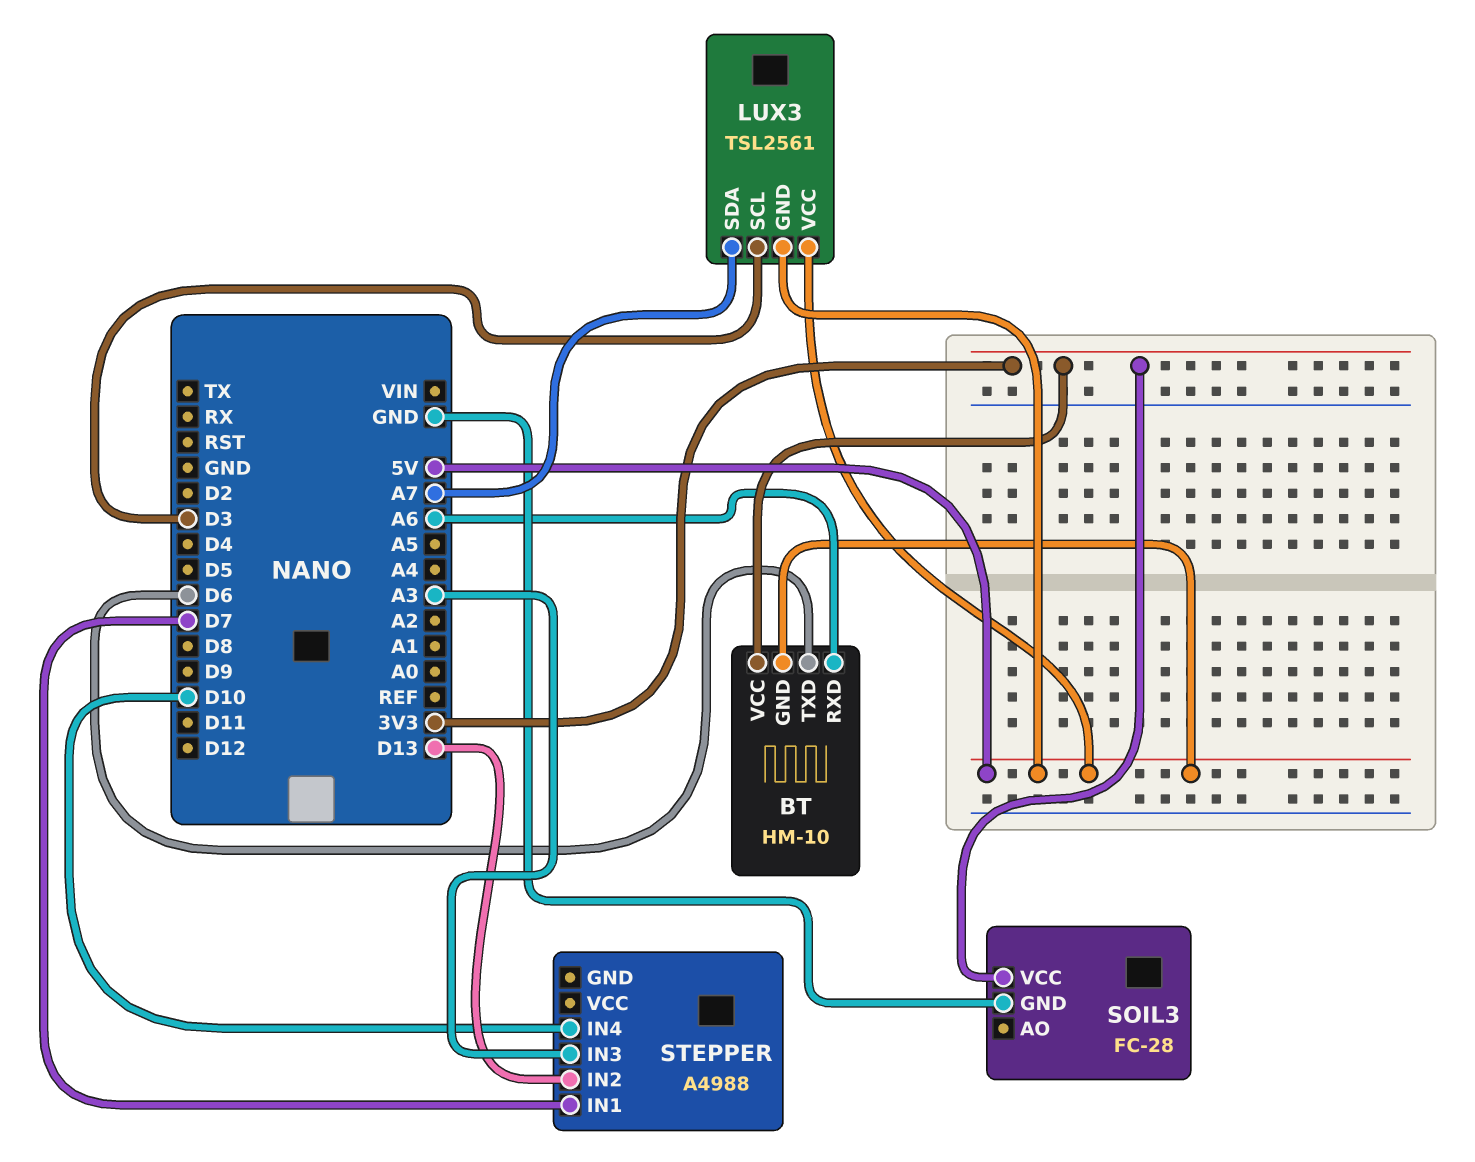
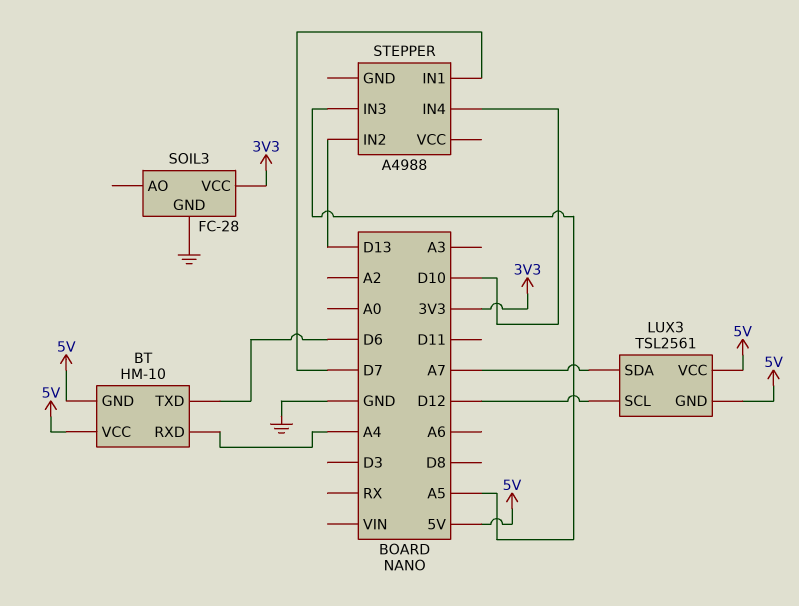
BT pin RXD: A6 -> A4
BT pin VCC: 3V3 -> 5V
LUX3 pin SCL: D3 -> D12
STEPPER pin IN3: A3 -> A5

